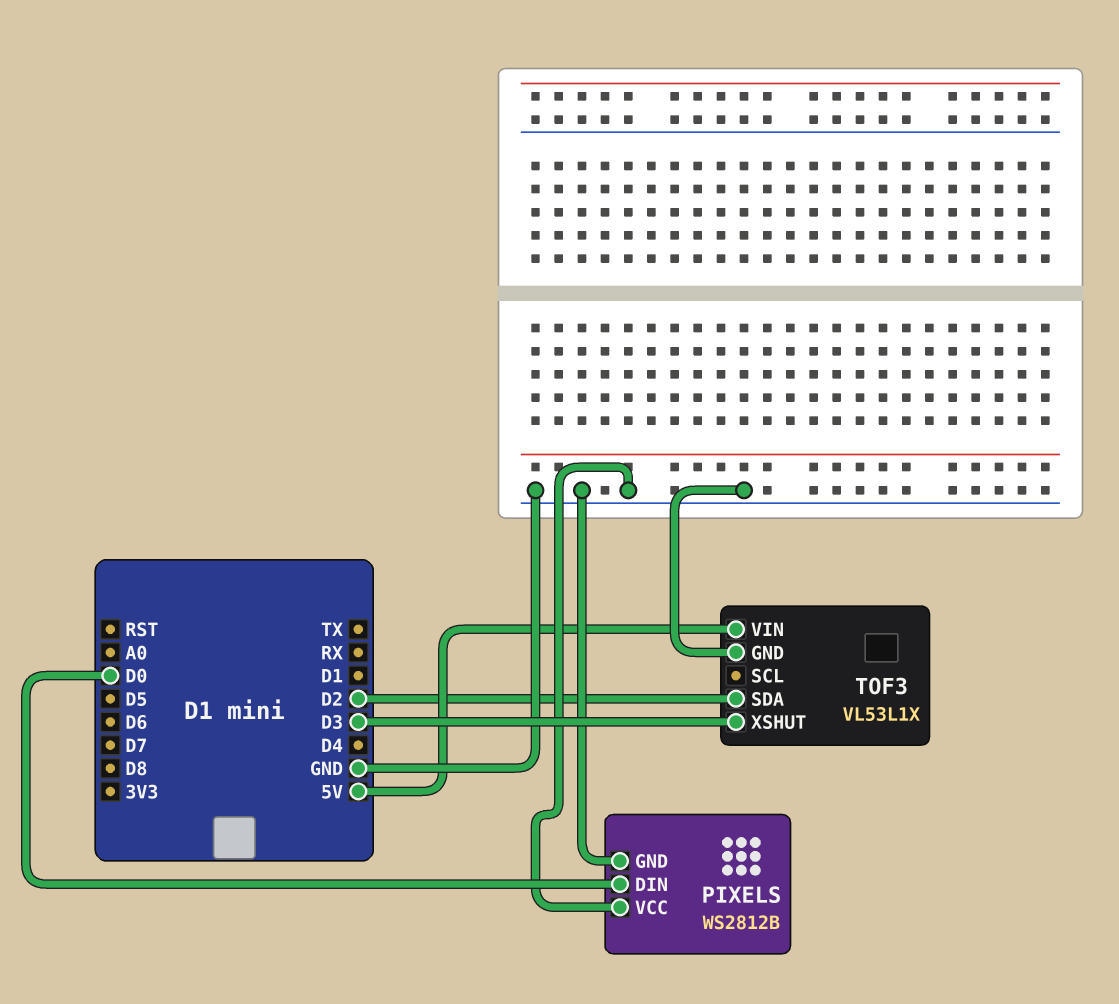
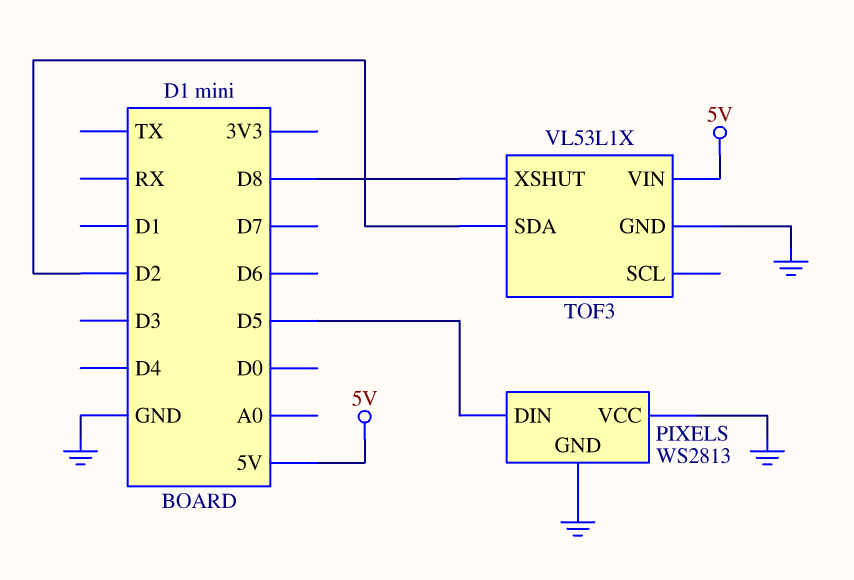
PIXELS: WS2812B -> WS2813
PIXELS pin DIN: D0 -> D5
TOF3 pin XSHUT: D3 -> D8

